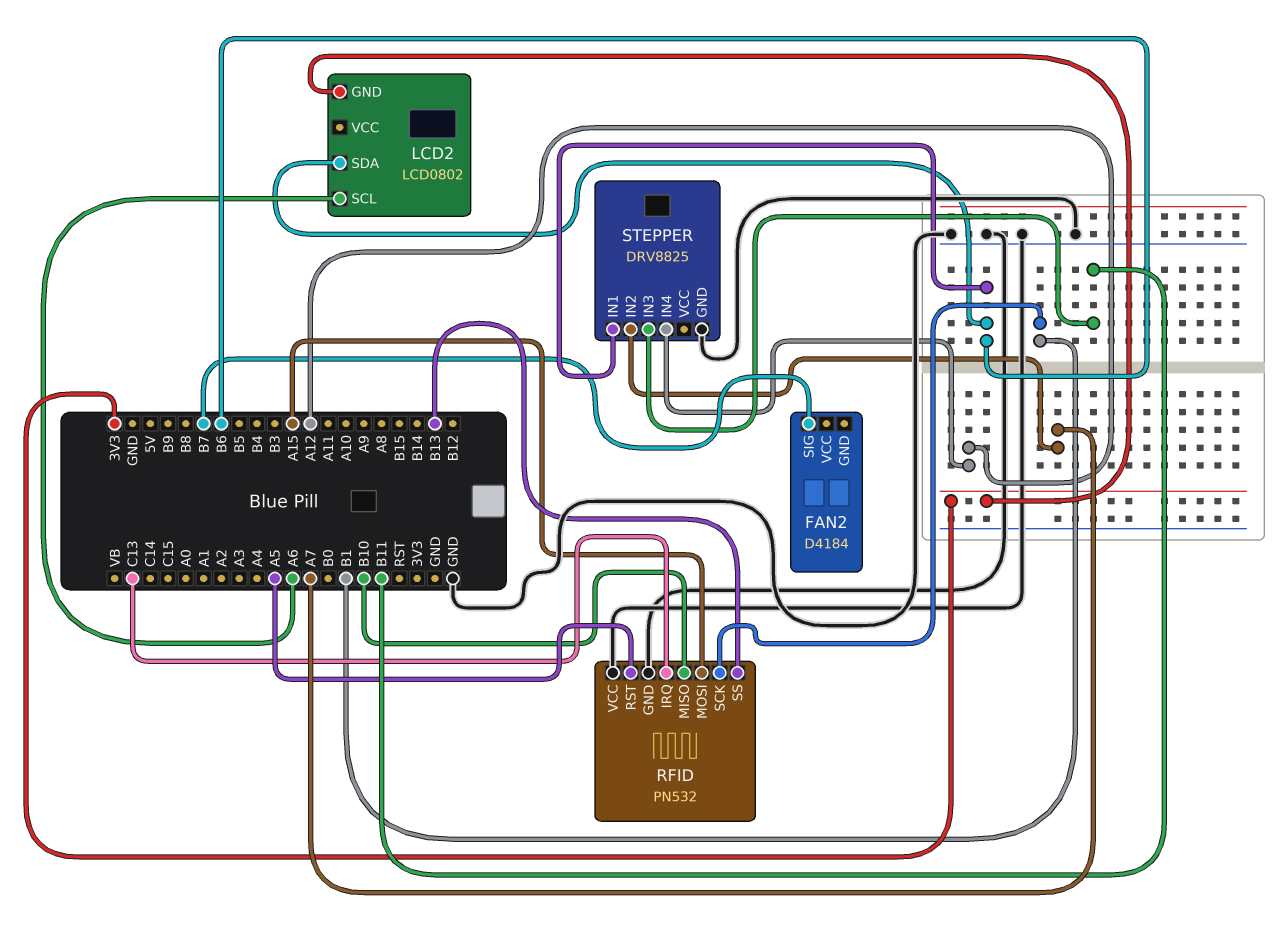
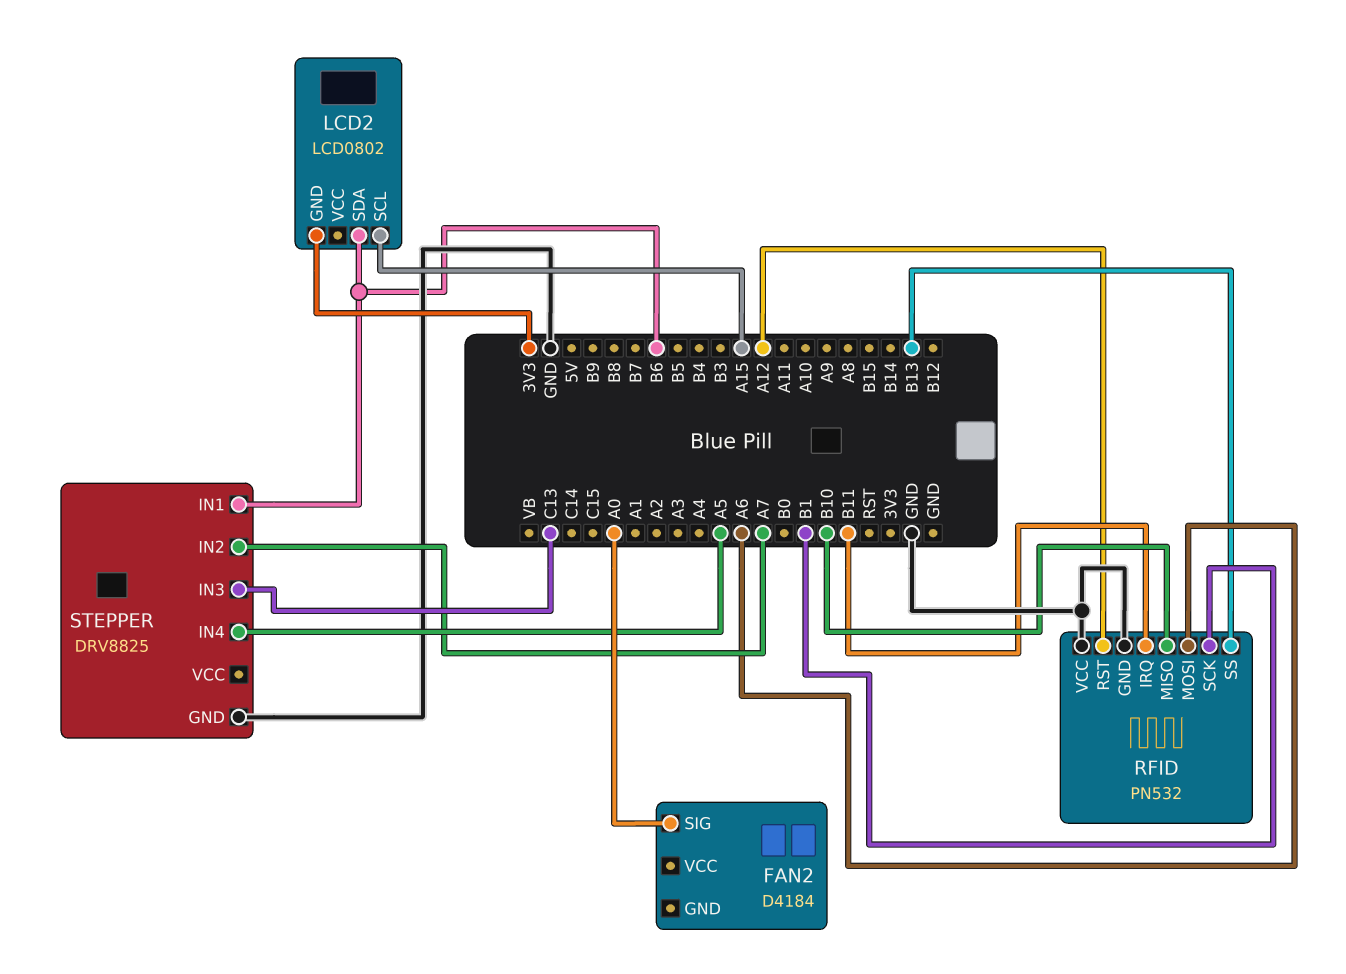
FAN2 pin SIG: B7 -> A0
LCD2 pin SCL: A6 -> A15
RFID pin IRQ: C13 -> B11
RFID pin MOSI: A15 -> A6
RFID pin RST: A5 -> A12
STEPPER pin IN3: B11 -> C13
STEPPER pin IN4: A12 -> A5

